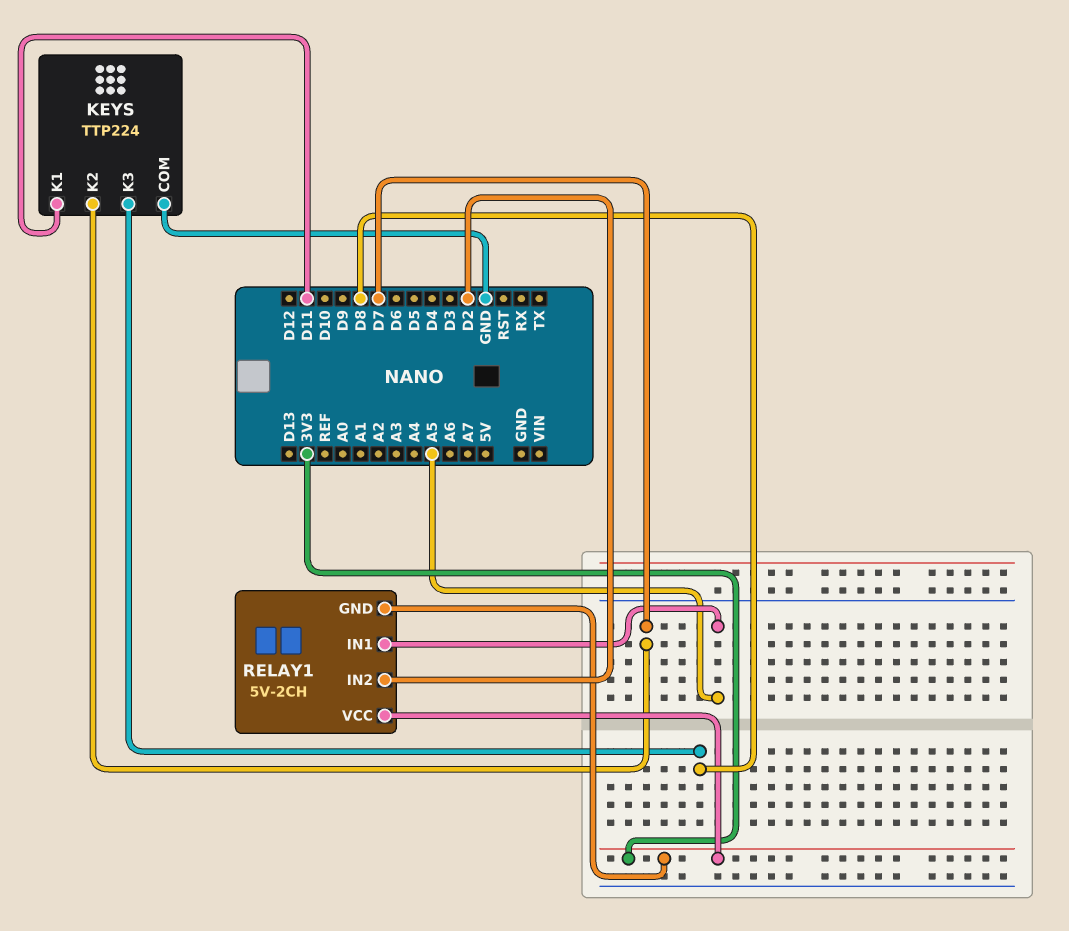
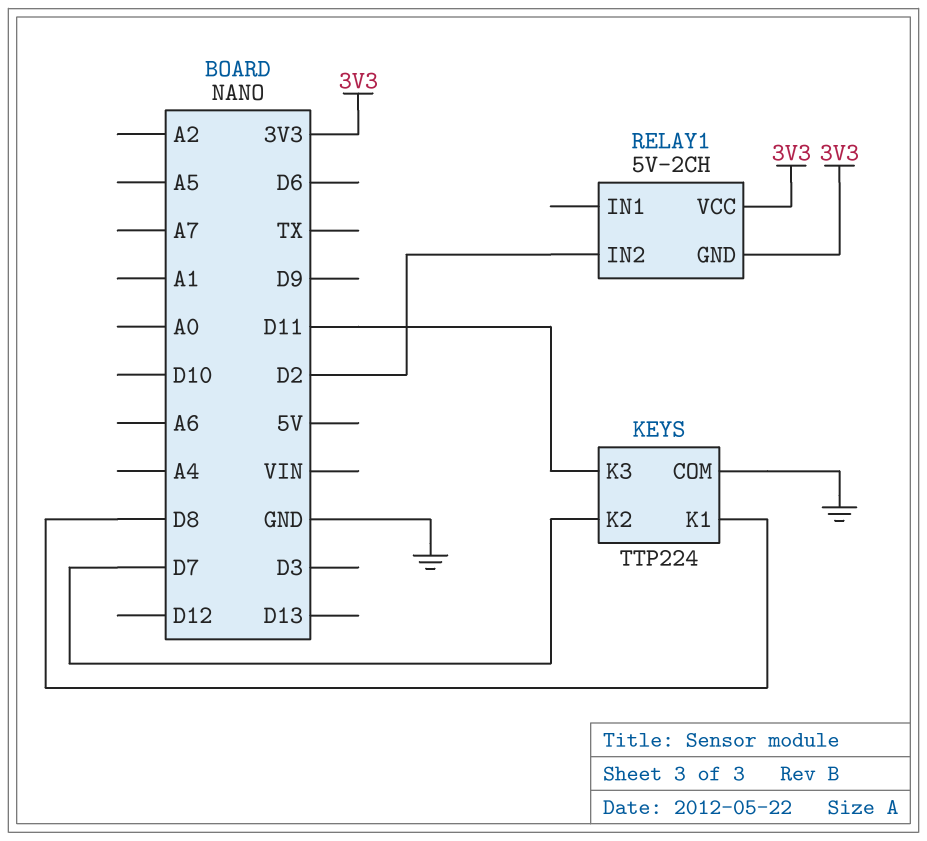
KEYS pin K1: D11 -> D8
KEYS pin K3: D8 -> D11
RELAY1 pin IN1: A5 -> none

